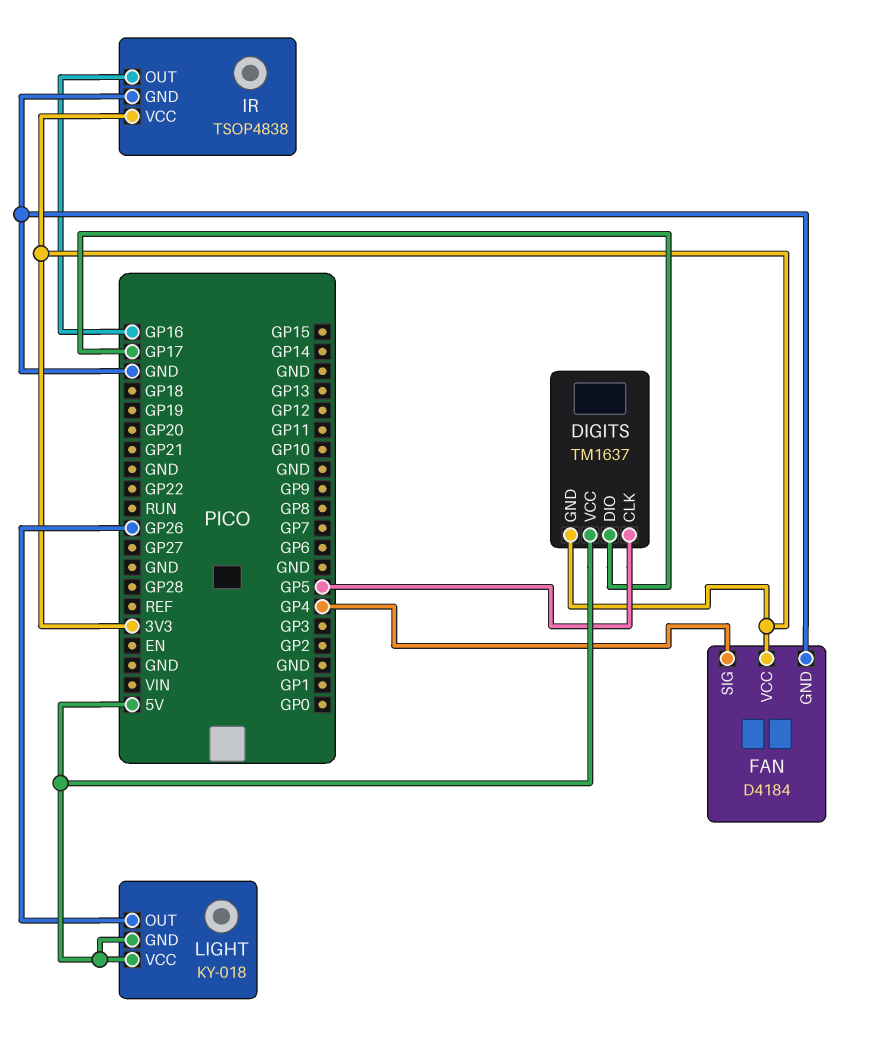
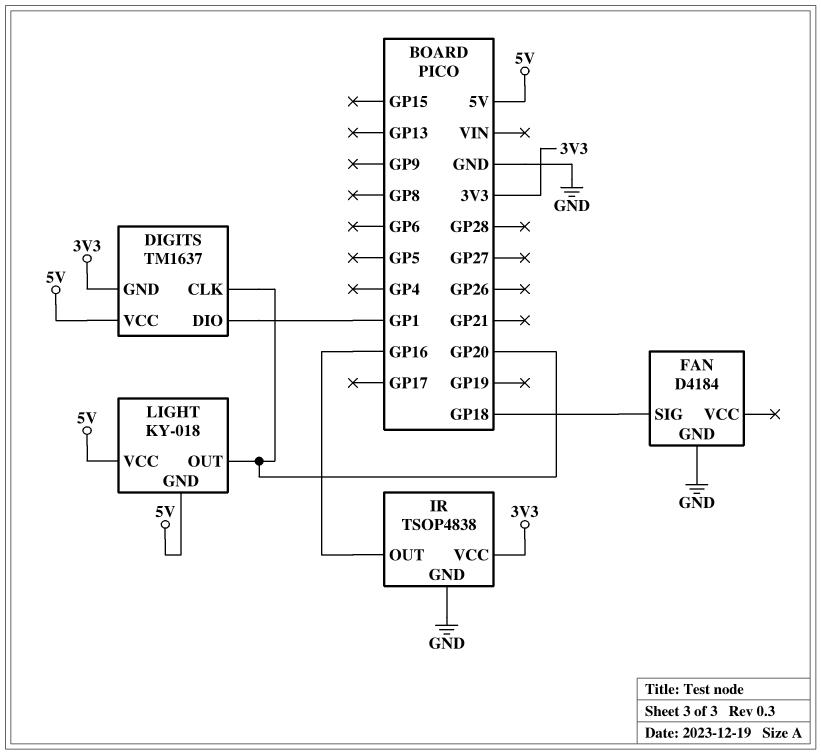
DIGITS pin CLK: GP5 -> GP20
DIGITS pin DIO: GP17 -> GP1
FAN pin SIG: GP4 -> GP18
FAN pin VCC: 3V3 -> none
LIGHT pin OUT: GP26 -> GP20

